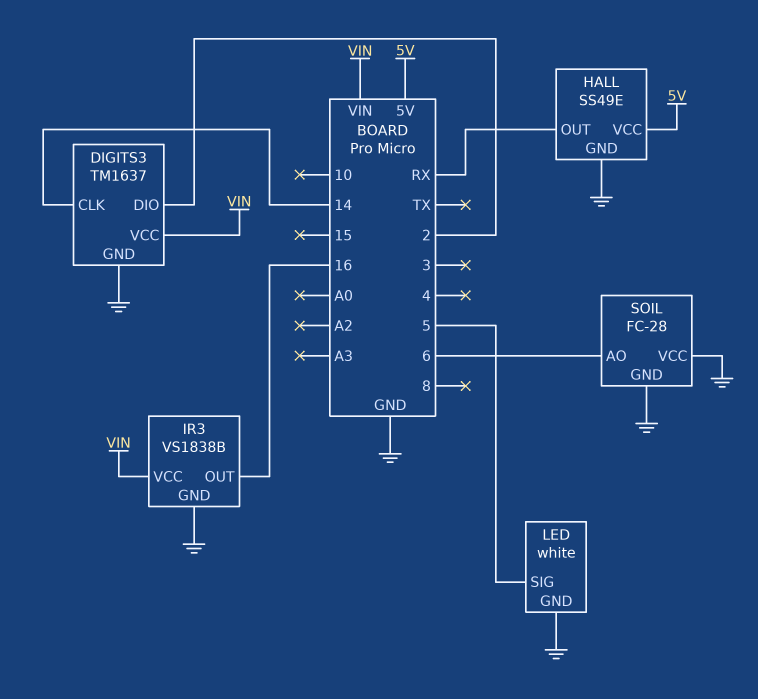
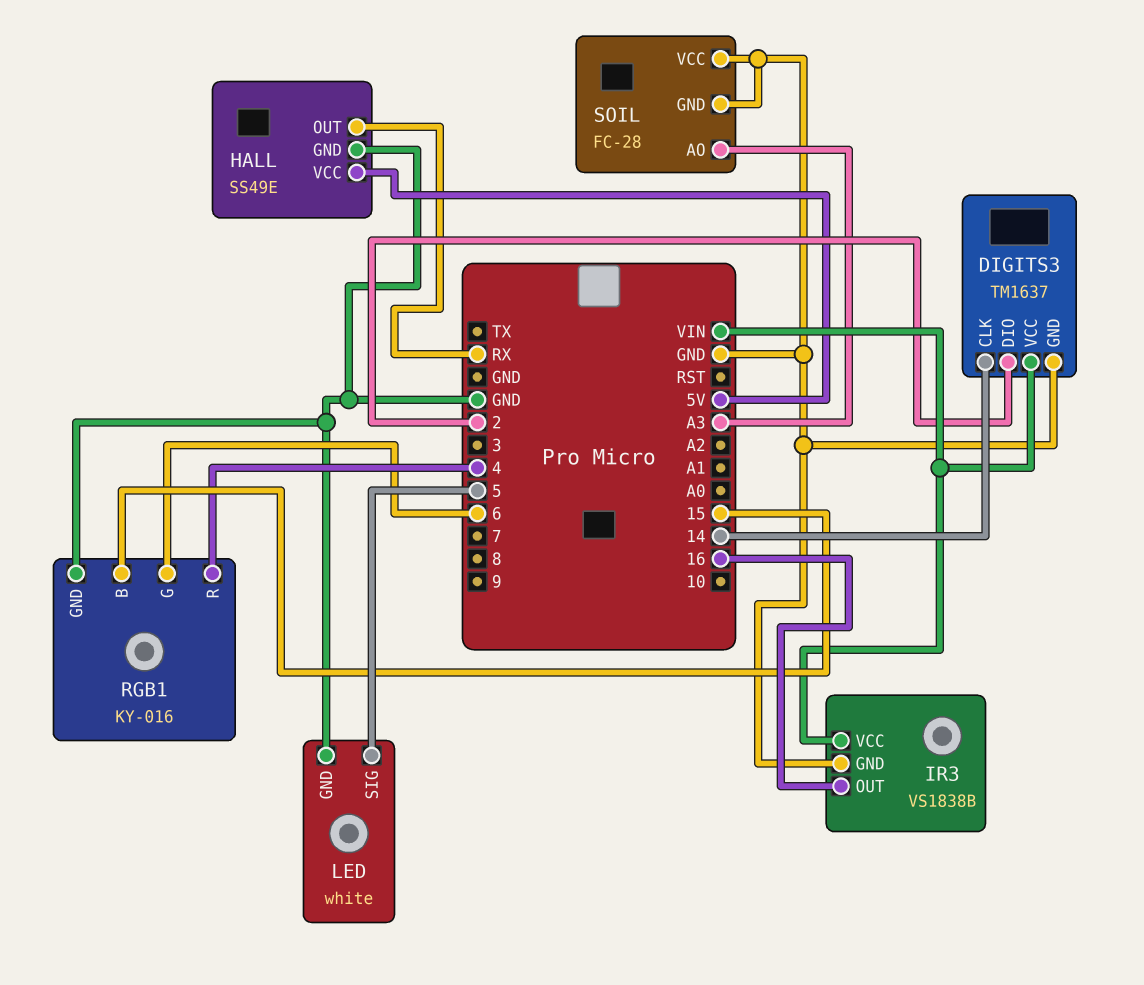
RGB1: none -> KY-016
RGB1 pin B: none -> 15
RGB1 pin G: none -> 6
RGB1 pin GND: none -> GND
RGB1 pin R: none -> 4
SOIL pin AO: 6 -> A3

